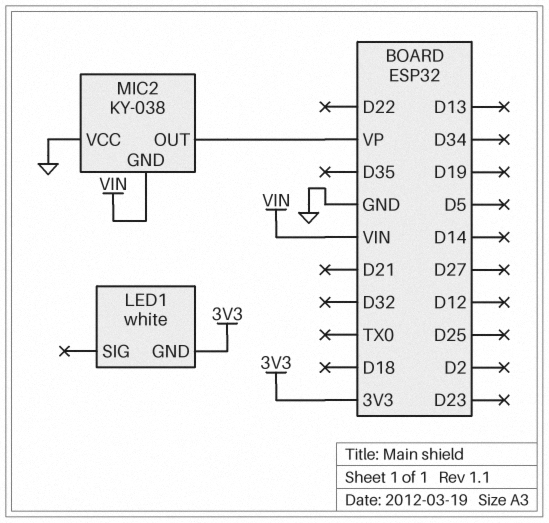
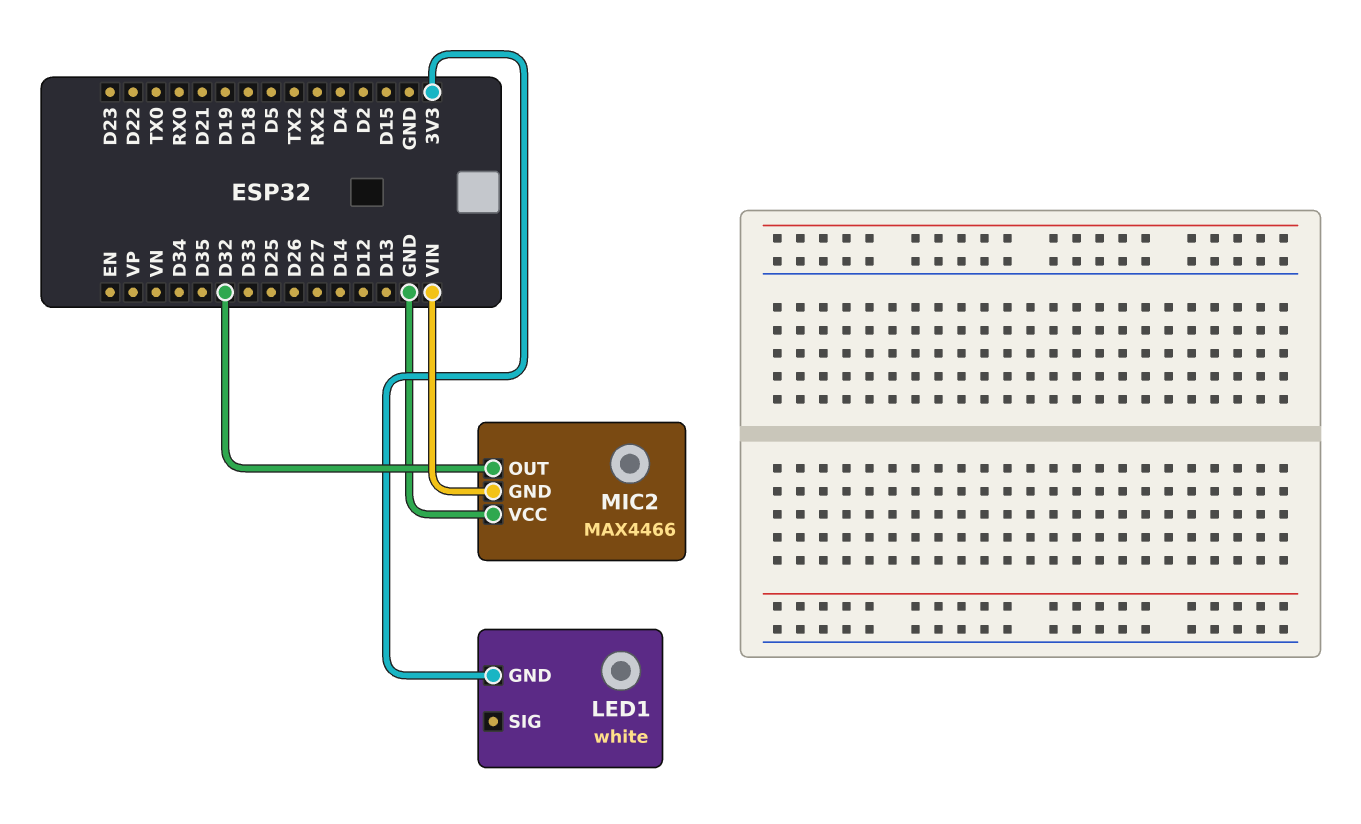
MIC2: KY-038 -> MAX4466
MIC2 pin OUT: VP -> D32

